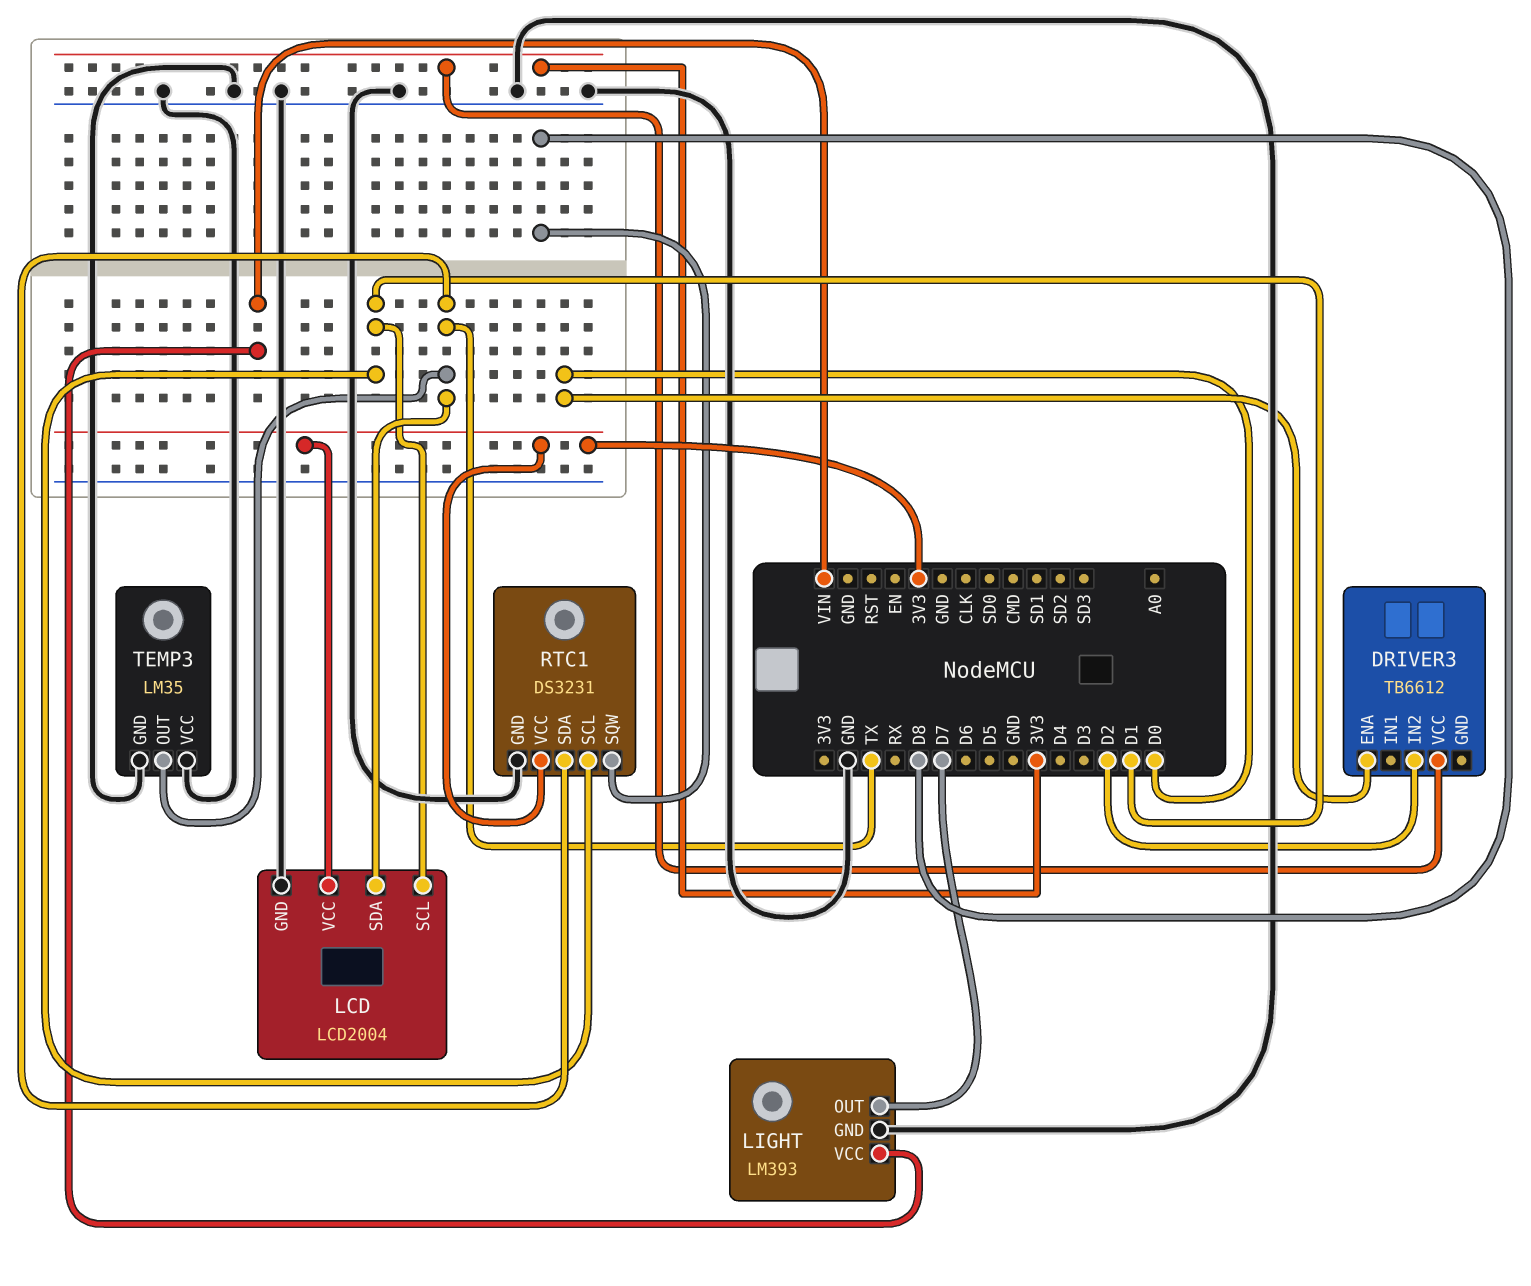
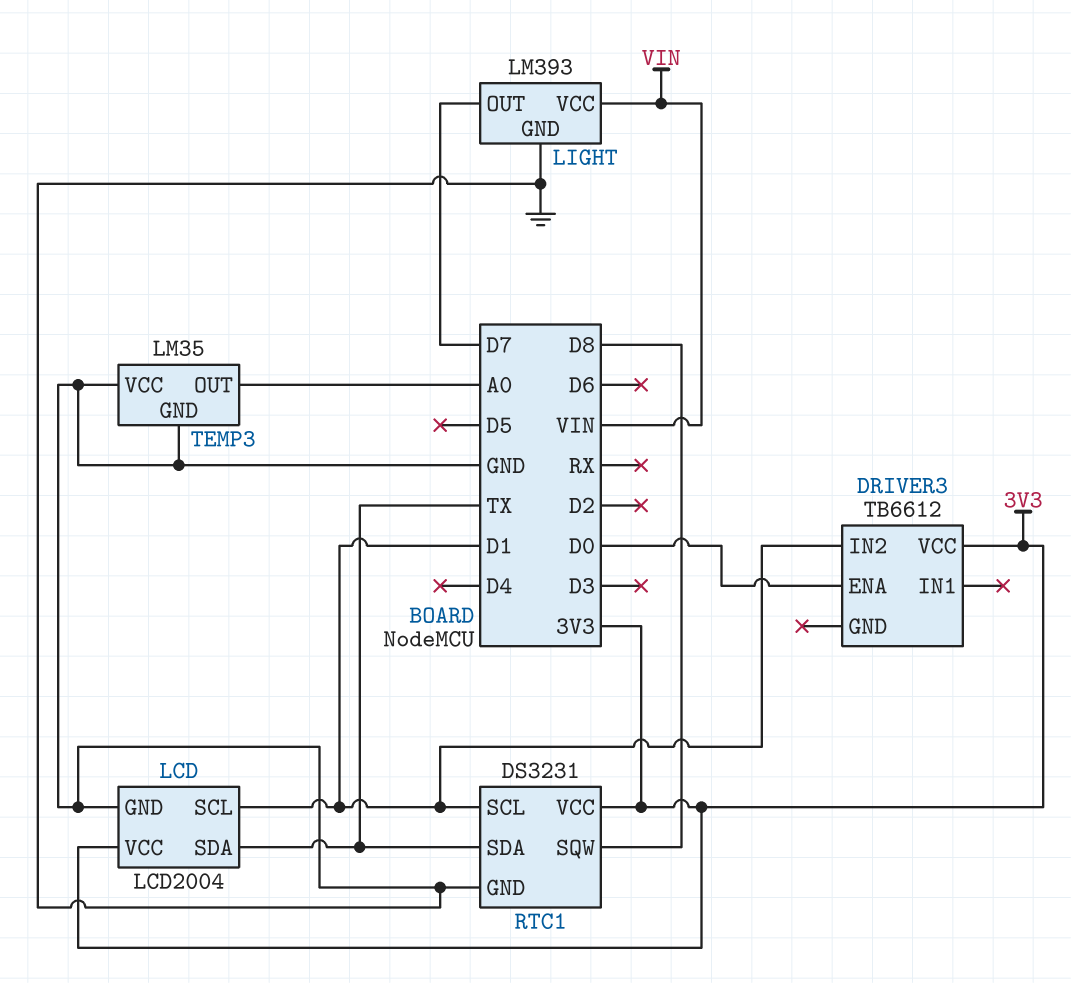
DRIVER3 pin IN2: D2 -> D1
TEMP3 pin OUT: TX -> A0

